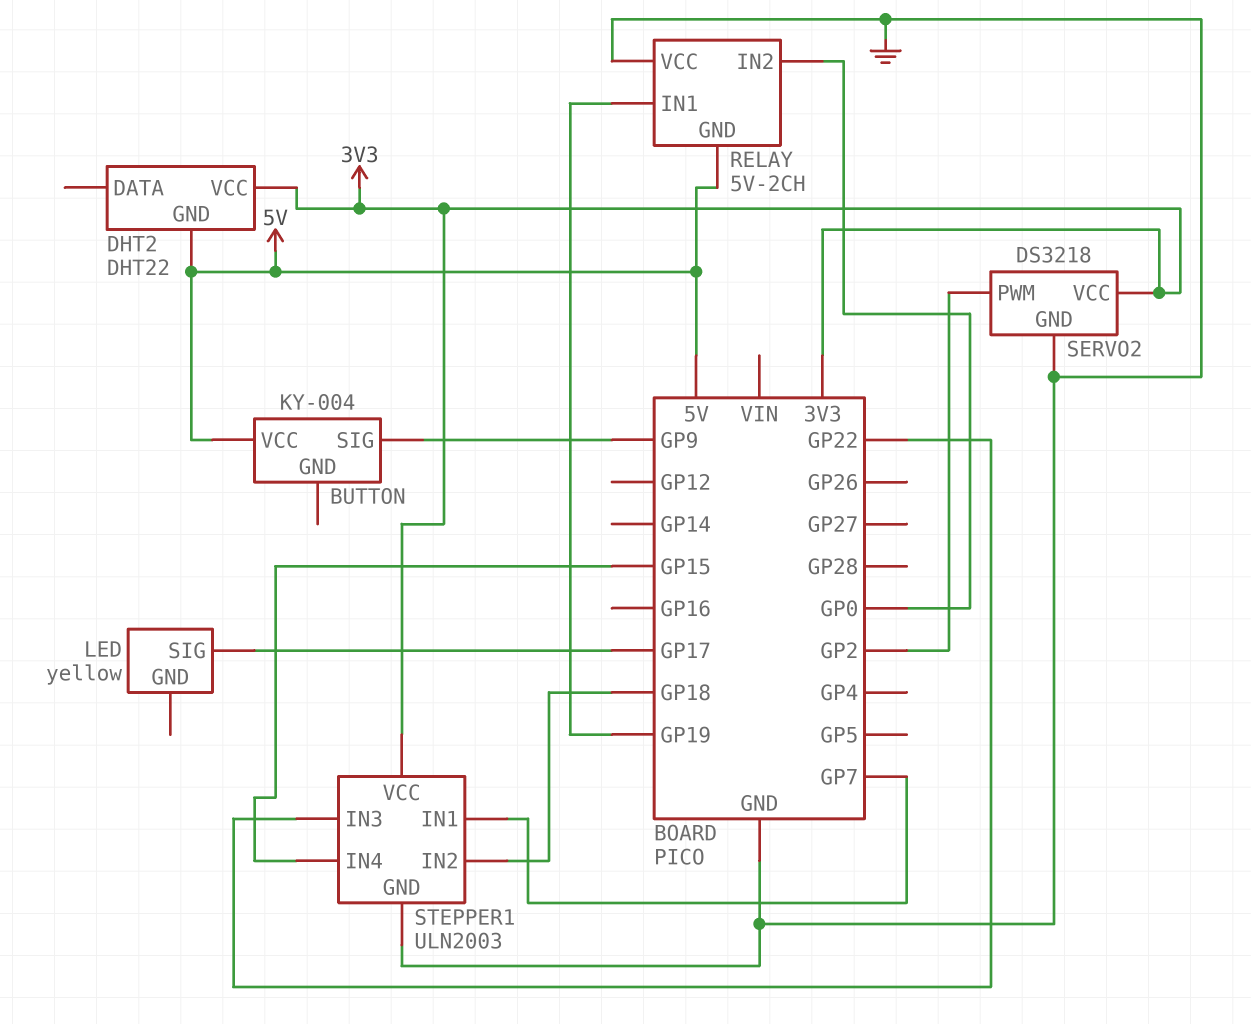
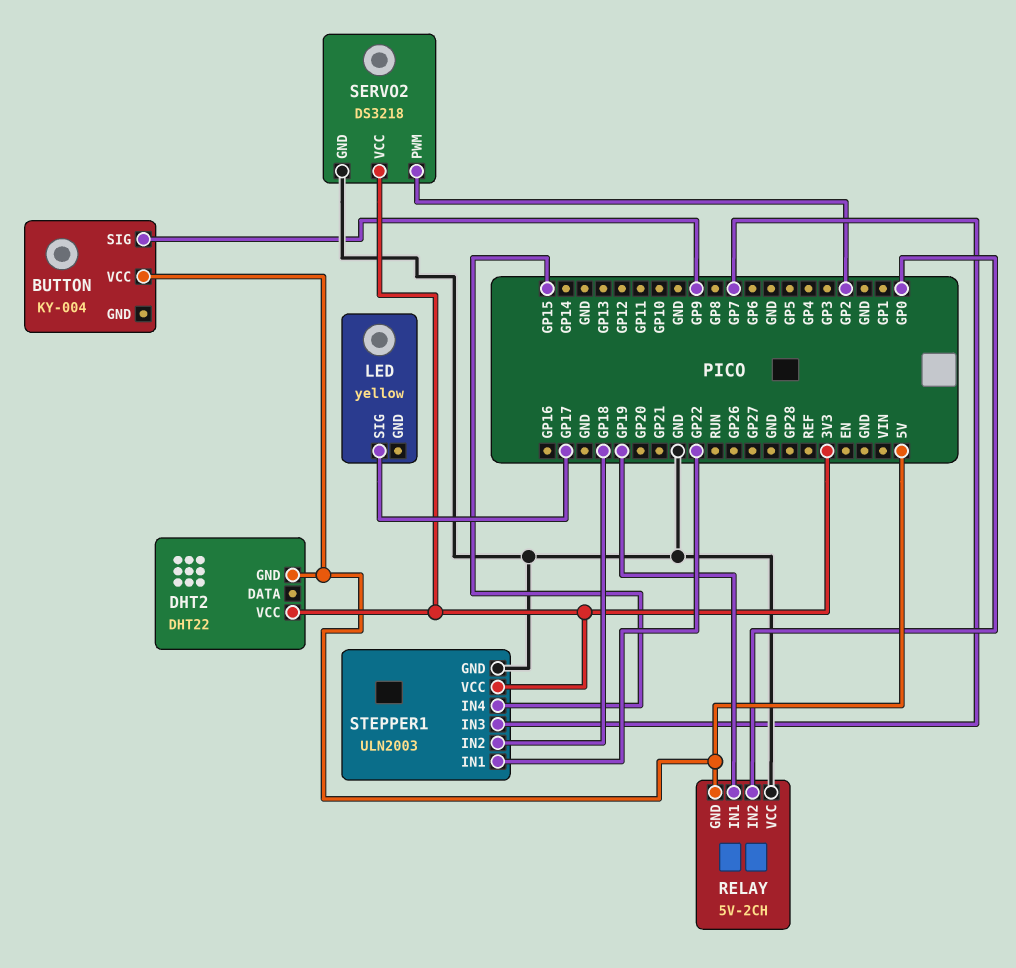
STEPPER1 pin IN1: GP7 -> GP22
STEPPER1 pin IN3: GP22 -> GP7

